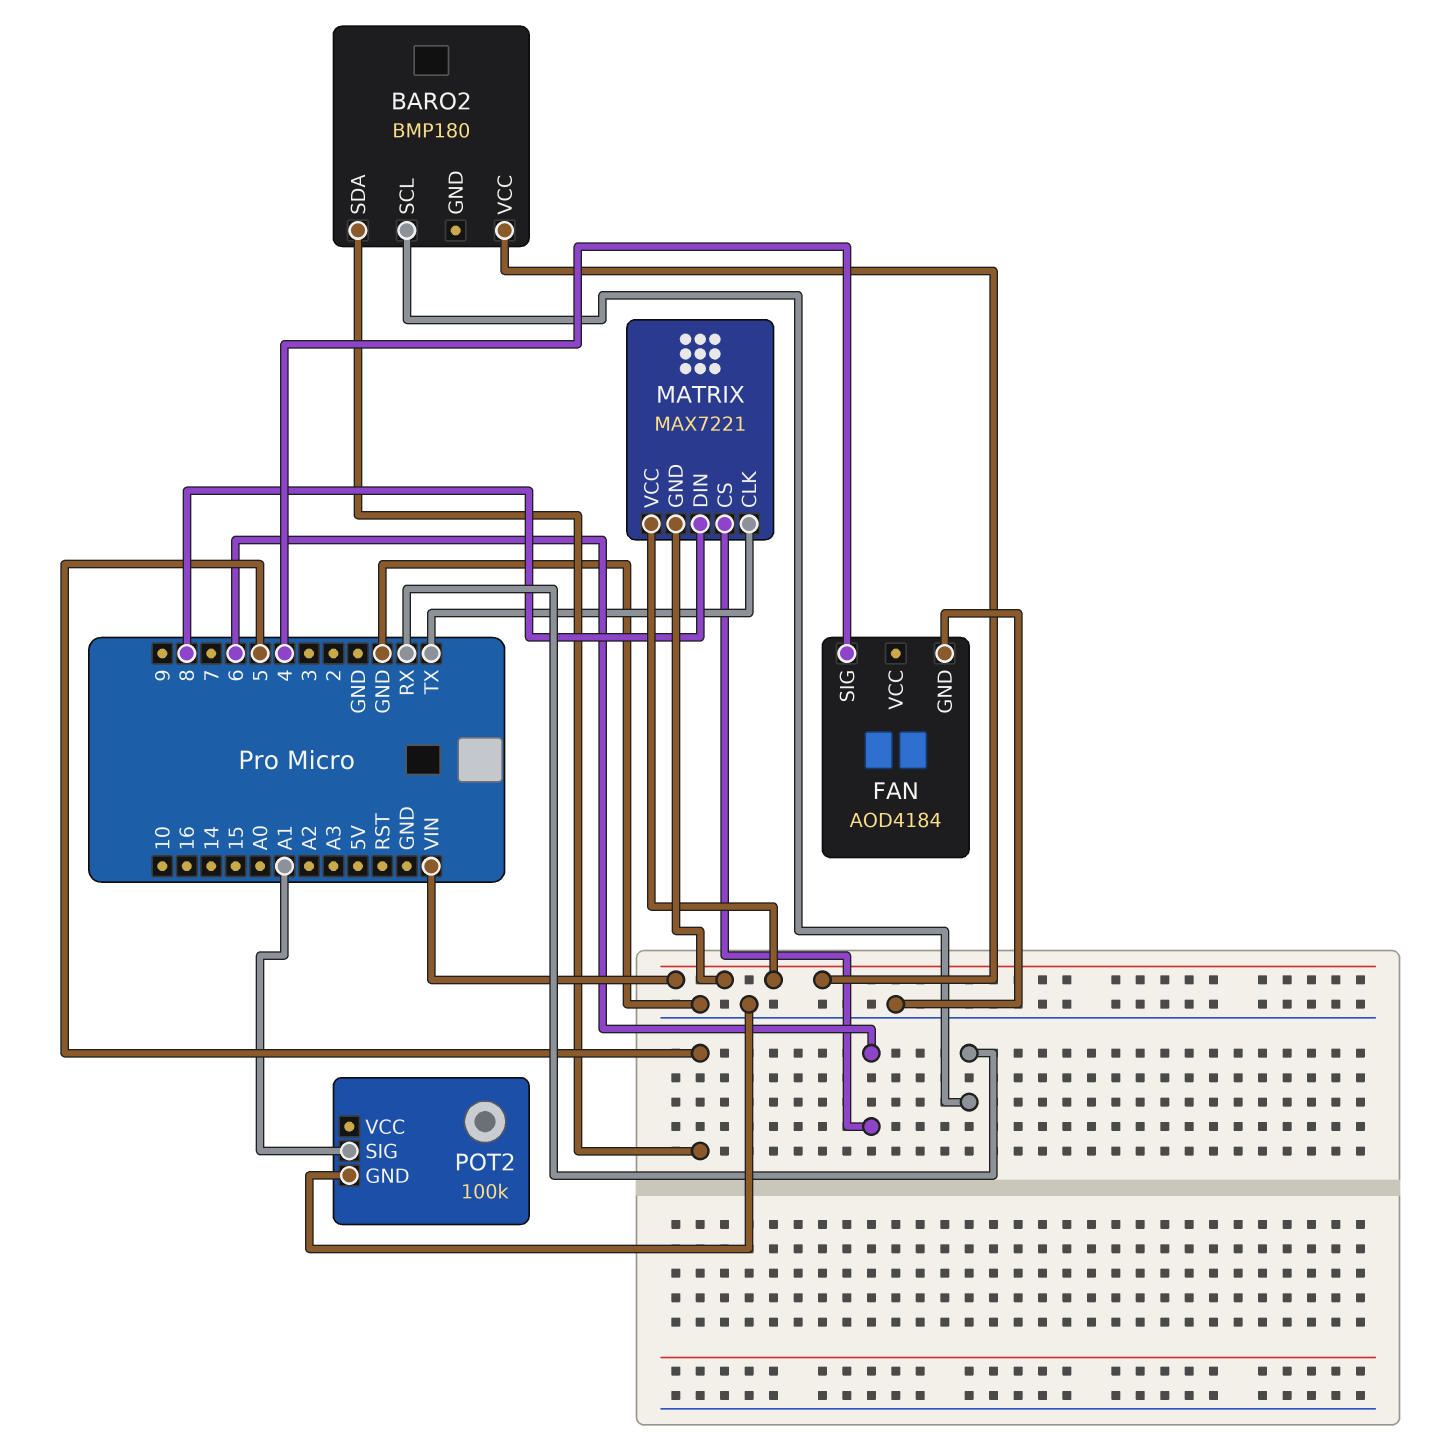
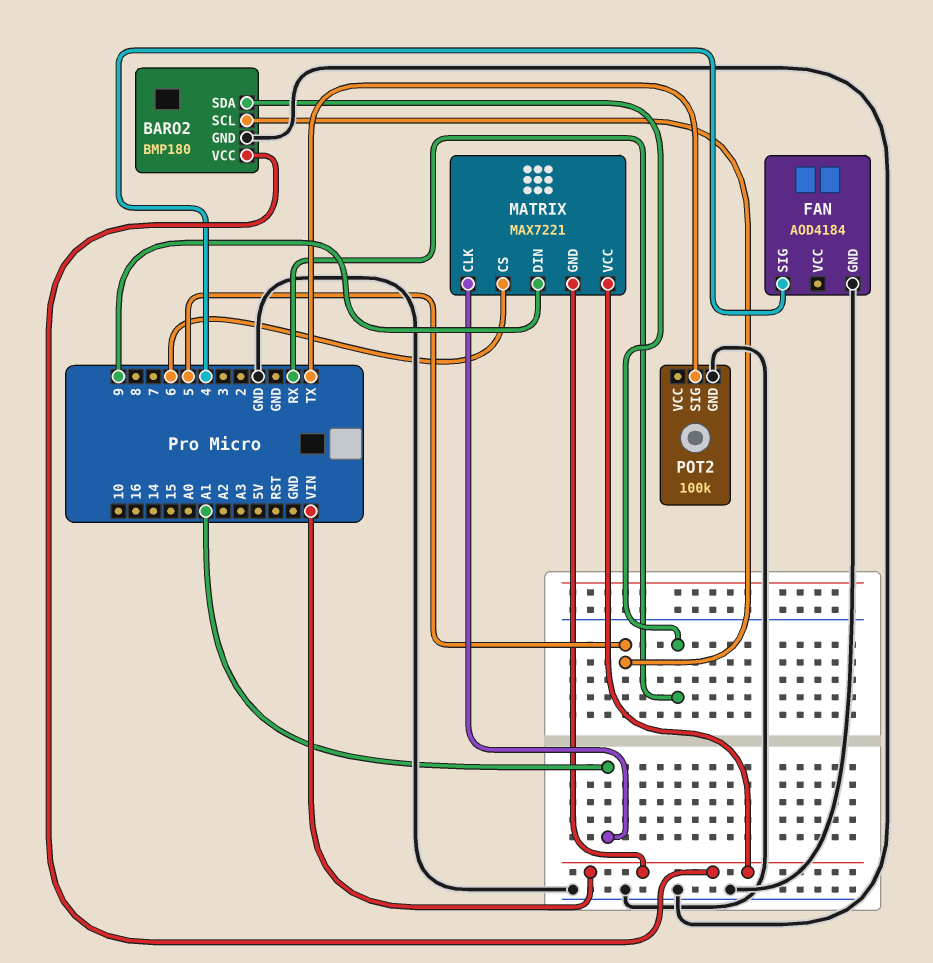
BARO2 pin GND: none -> GND
BARO2 pin SCL: RX -> 5
BARO2 pin SDA: 5 -> RX
MATRIX pin CLK: TX -> A1
MATRIX pin DIN: 8 -> 9
POT2 pin SIG: A1 -> TX

